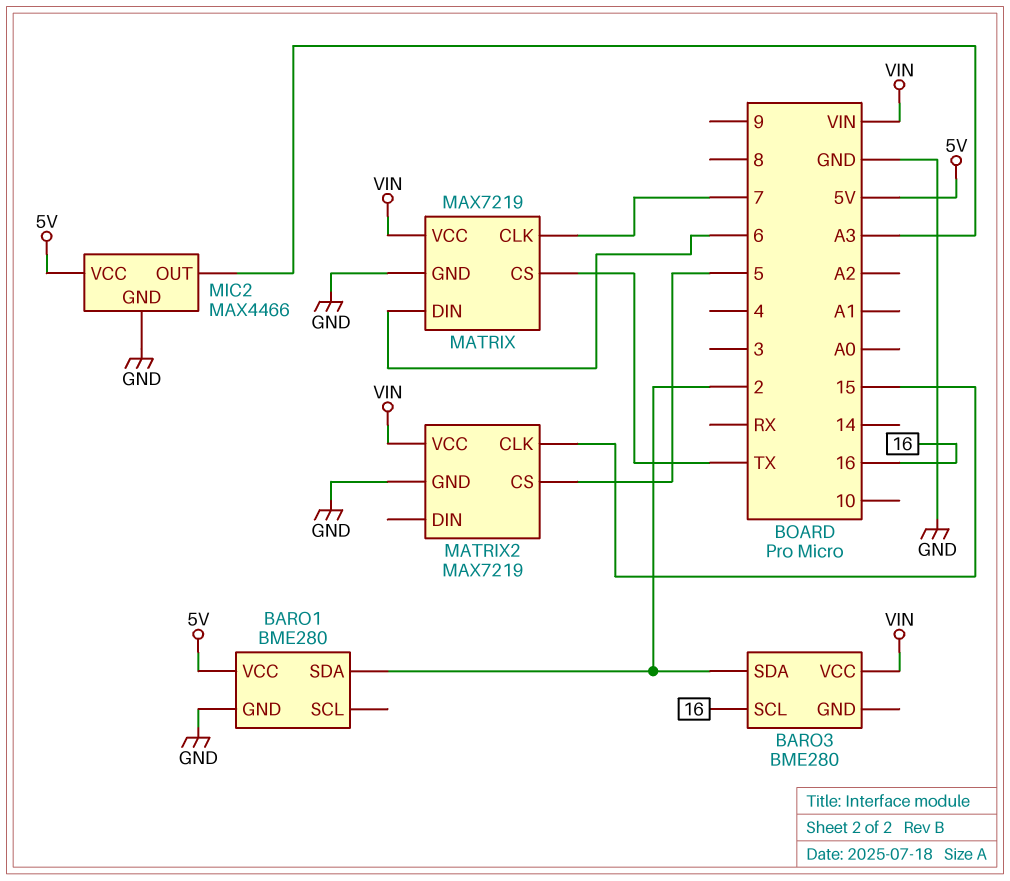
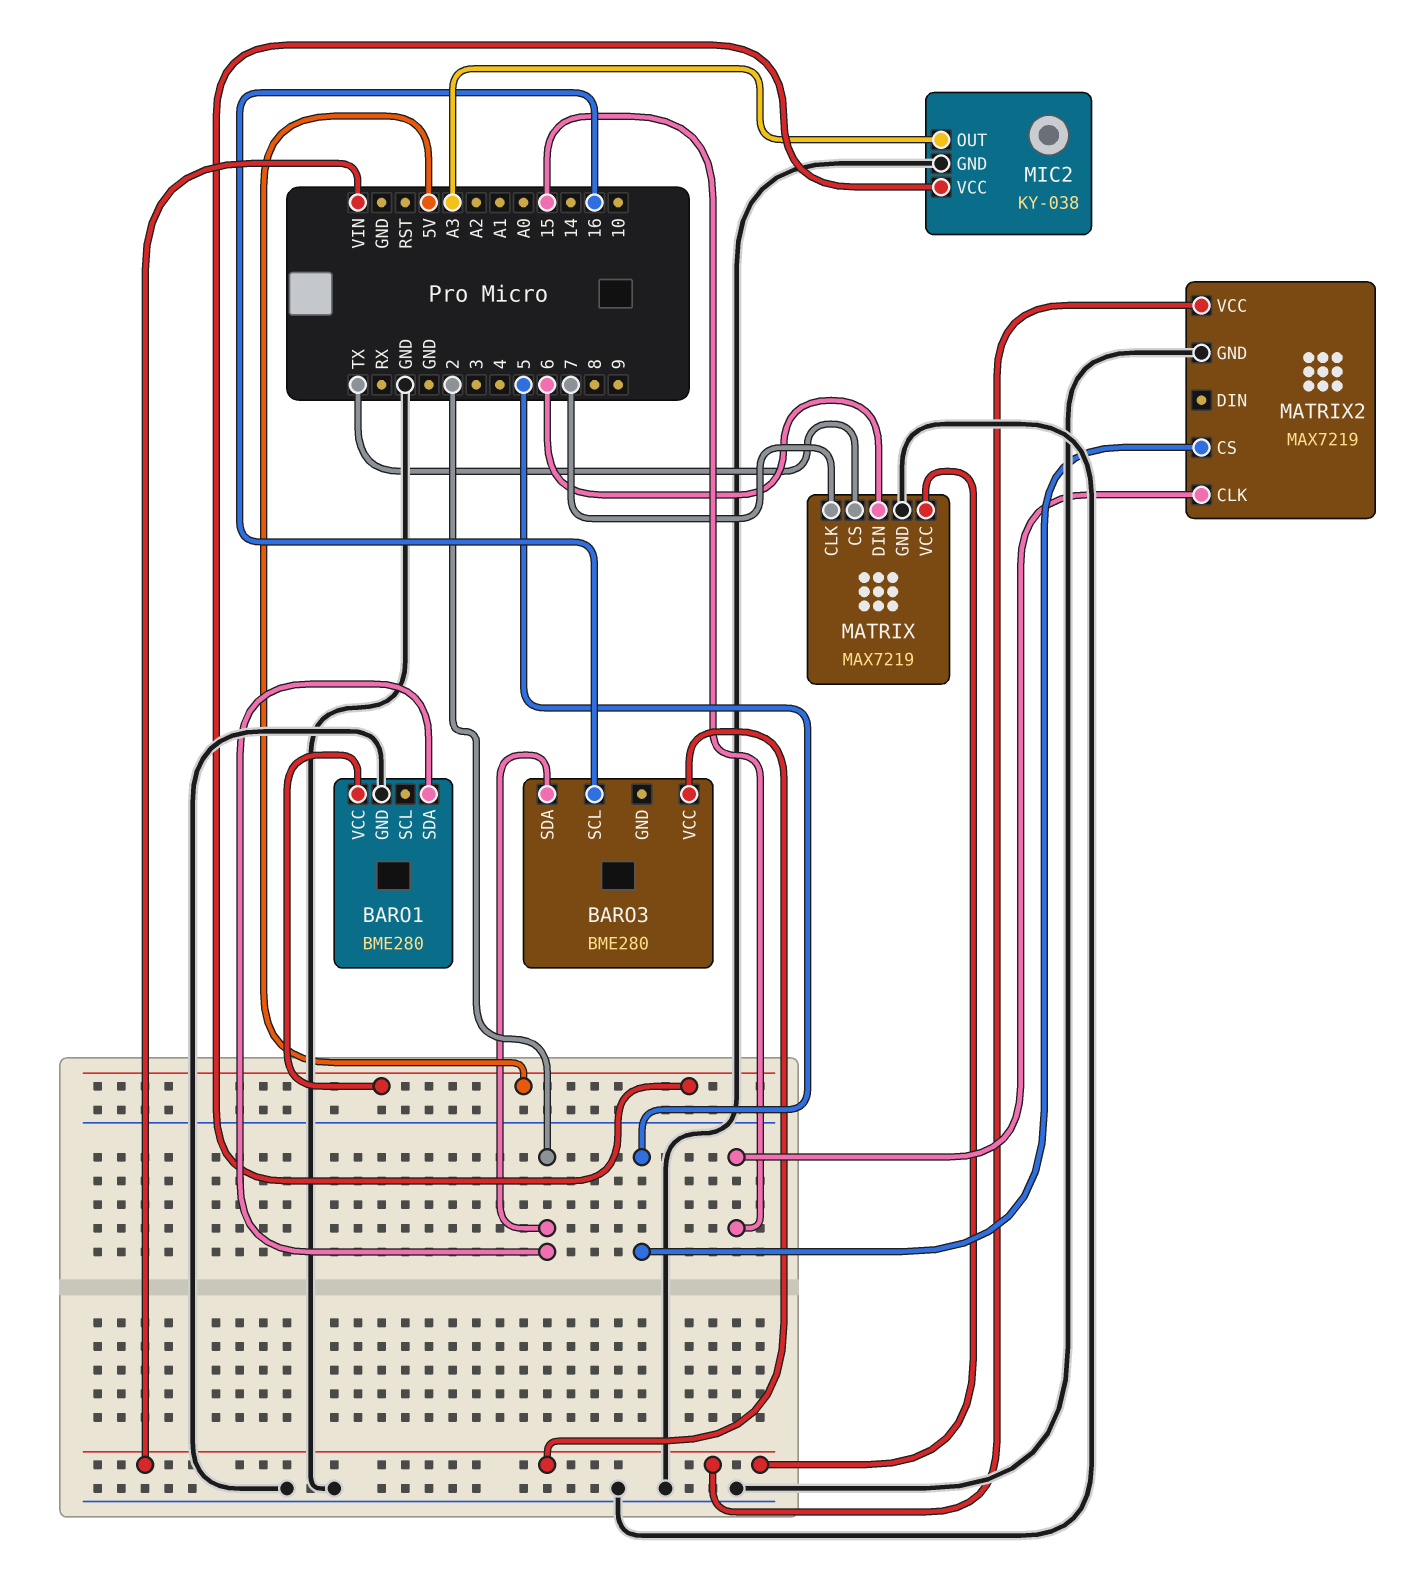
MIC2: MAX4466 -> KY-038

